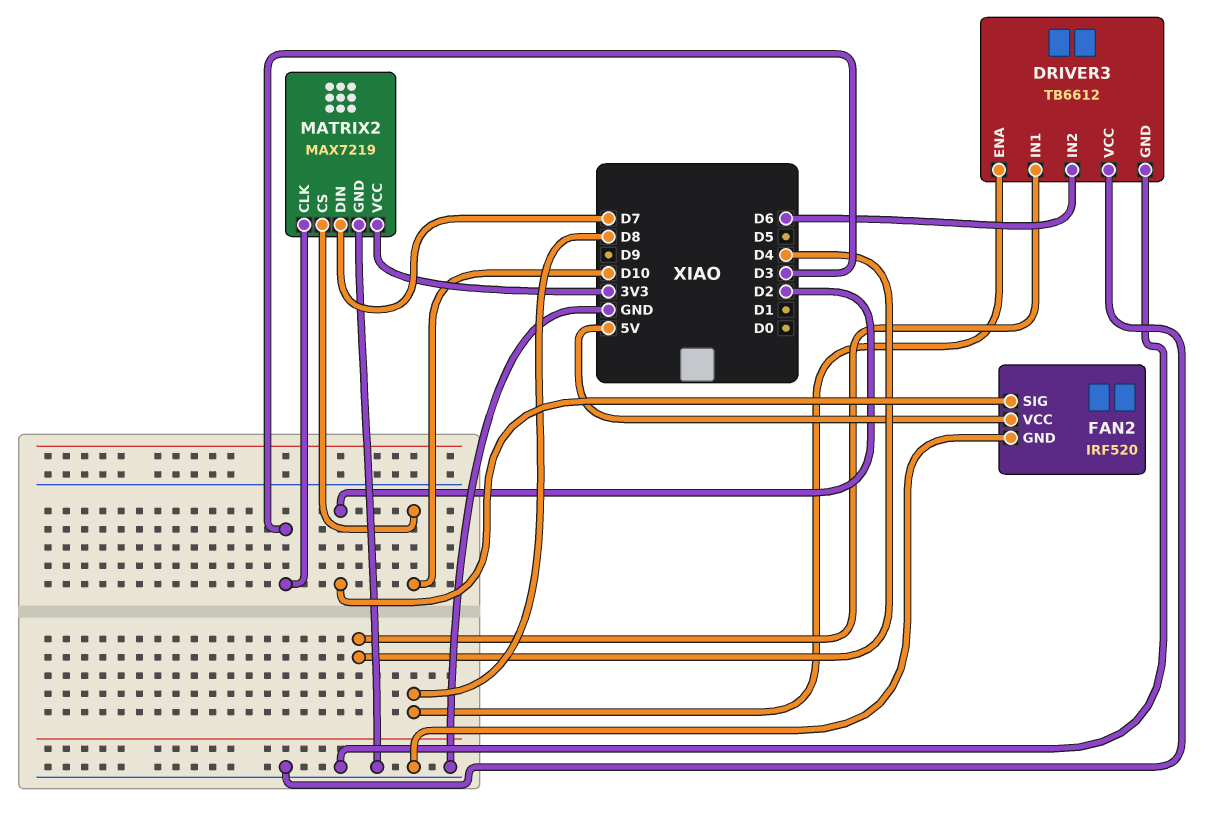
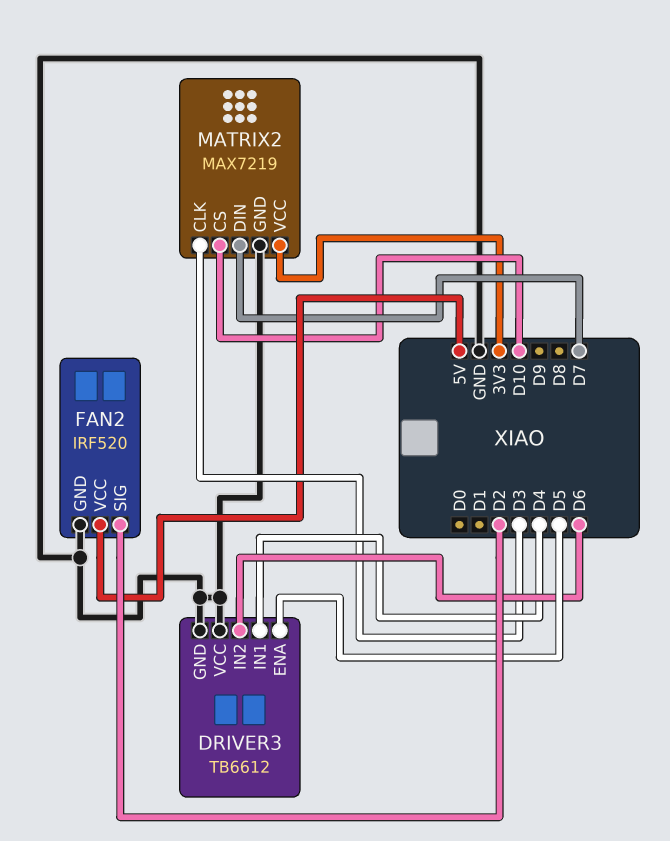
DRIVER3 pin ENA: D8 -> D5

